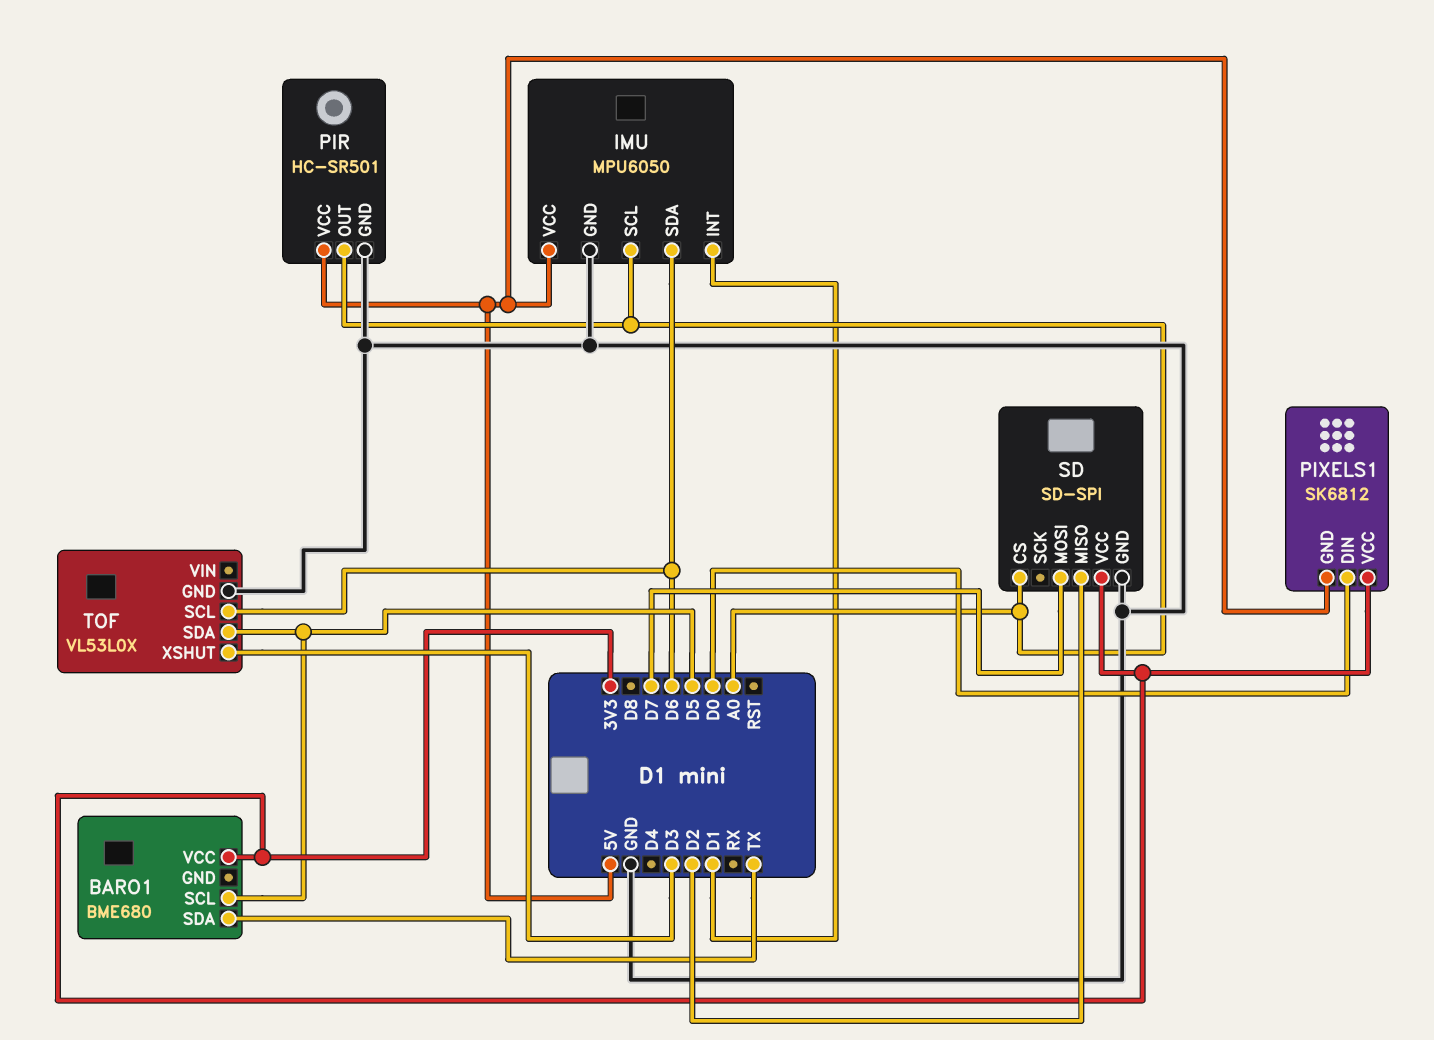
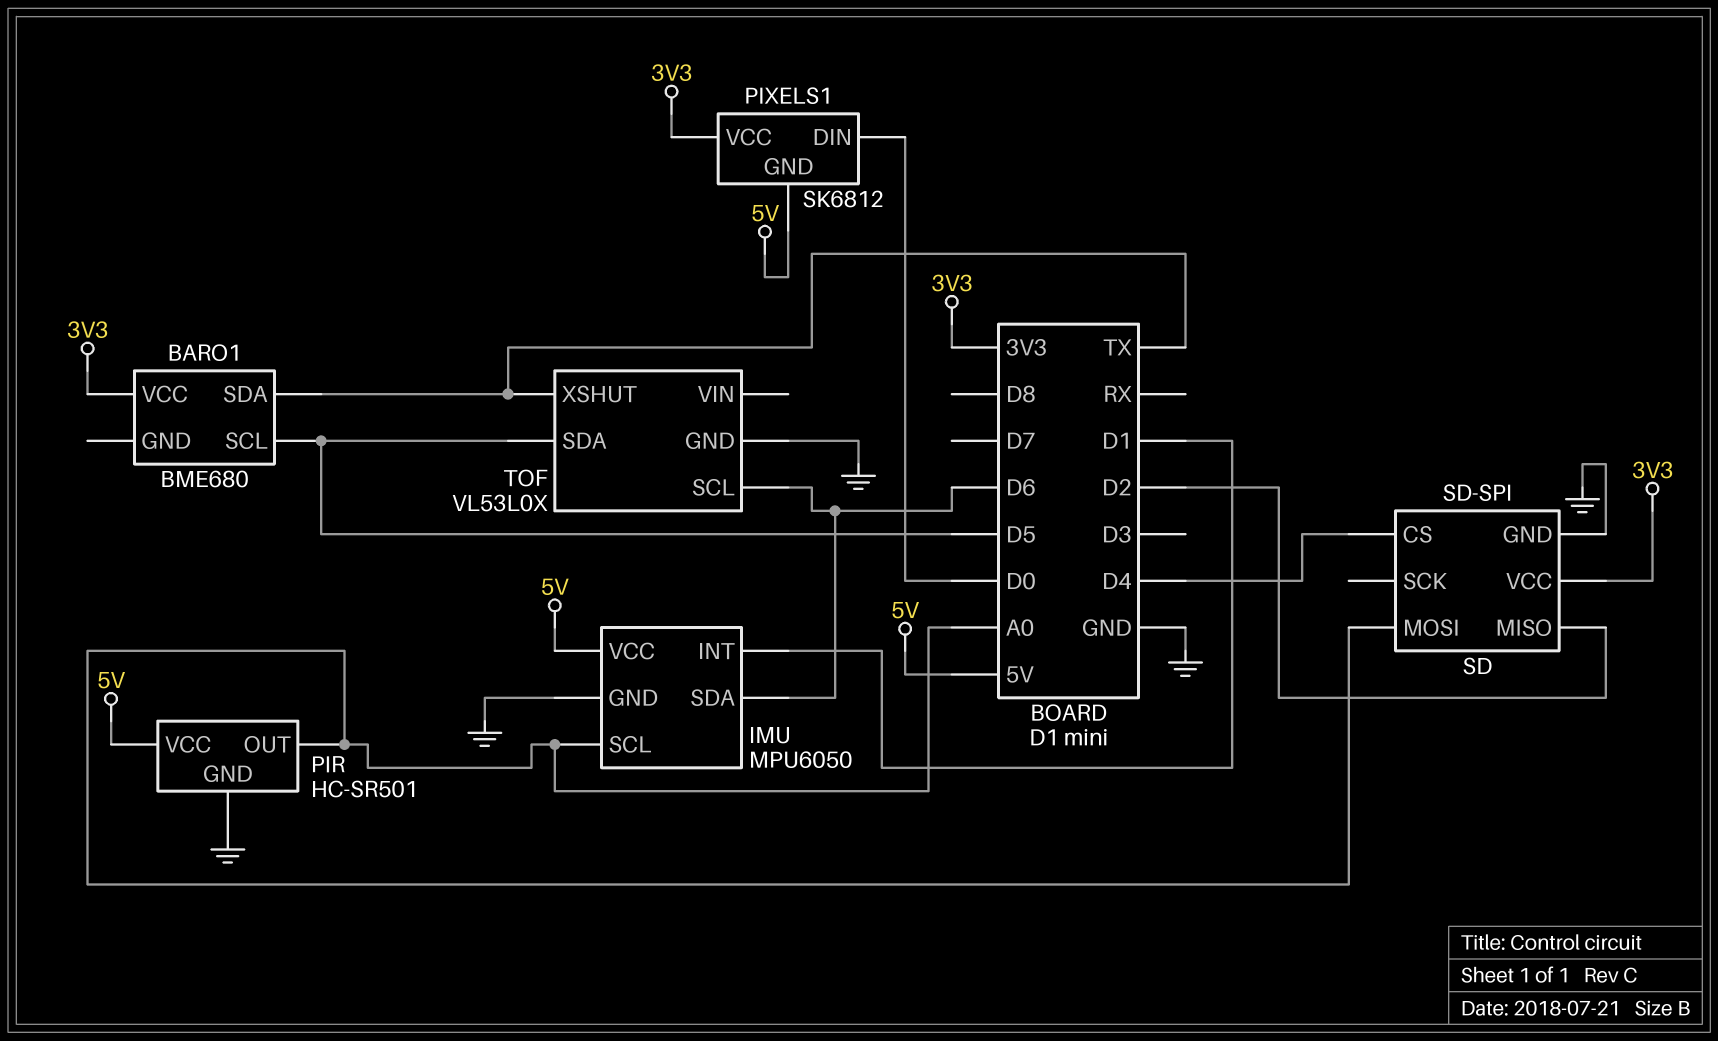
SD pin CS: A0 -> D4
SD pin MOSI: D7 -> A0
TOF pin XSHUT: D3 -> TX

